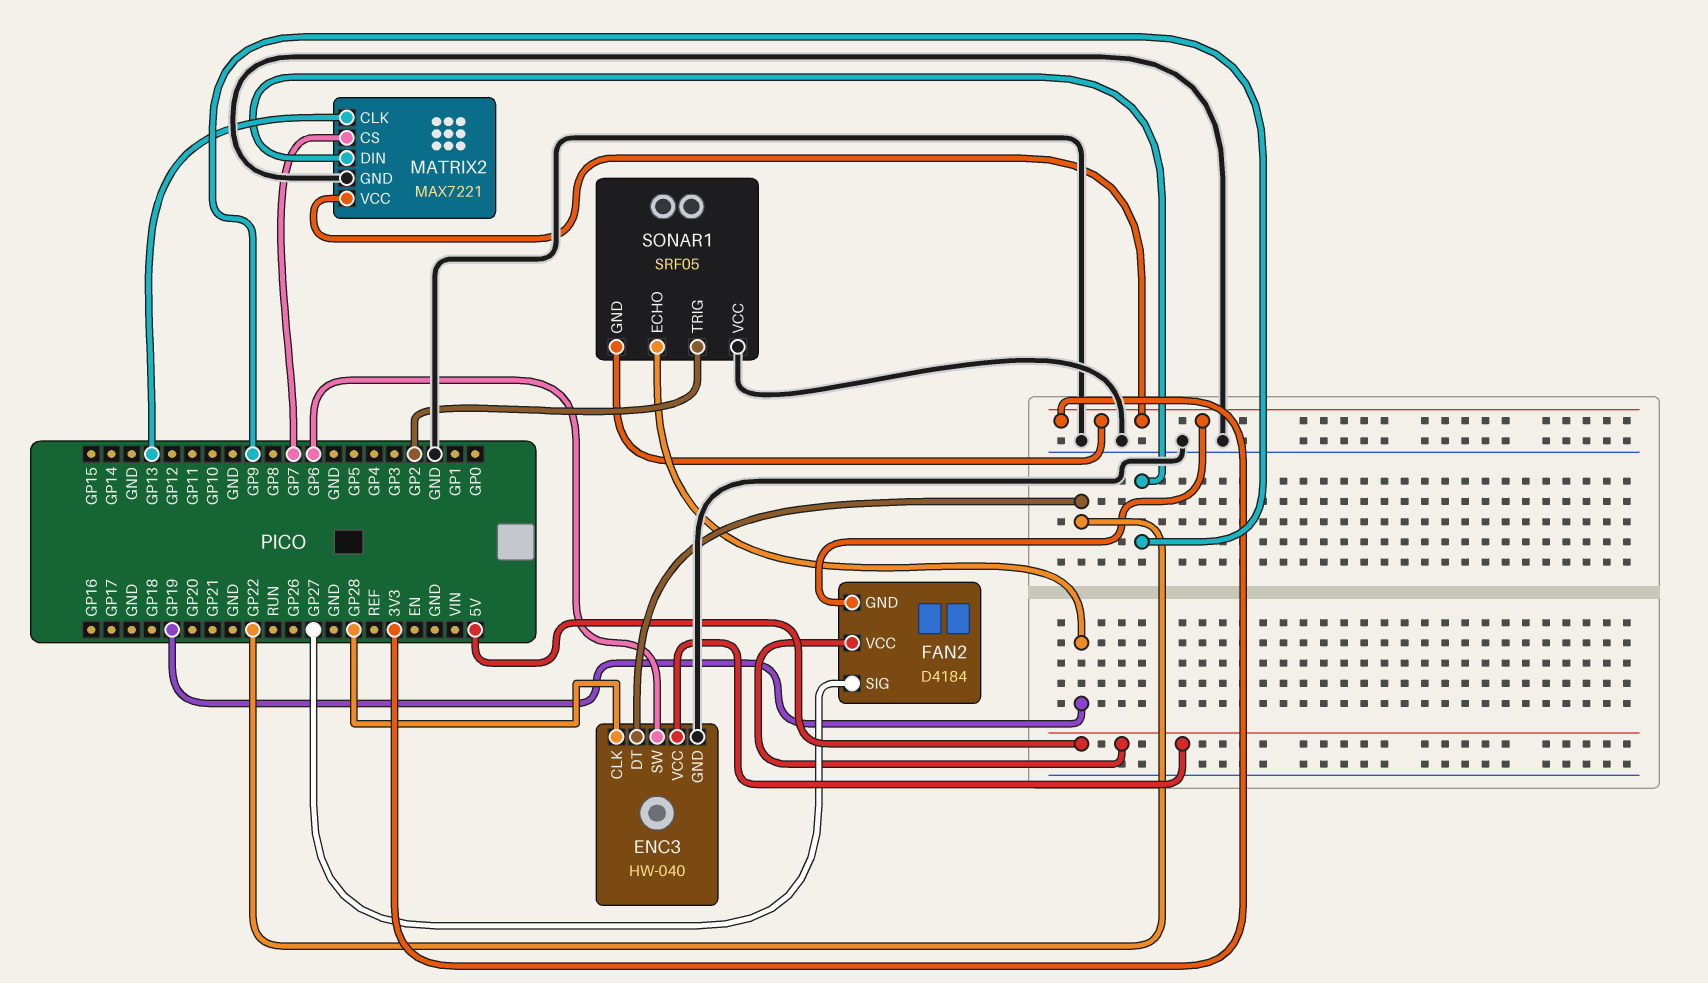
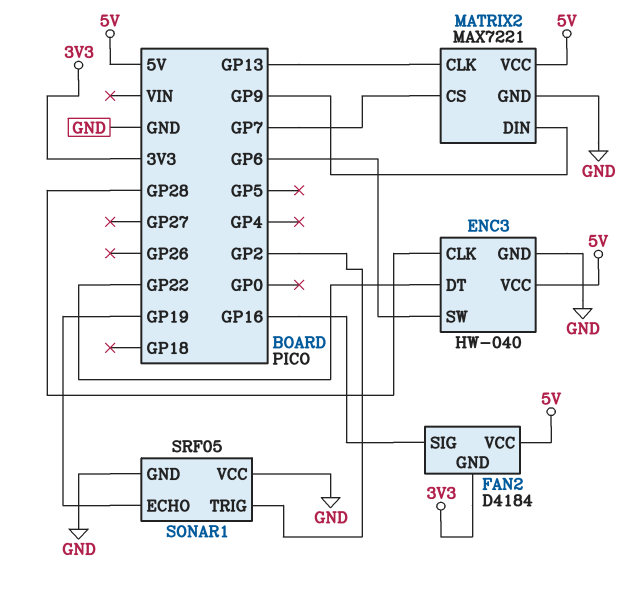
FAN2 pin SIG: GP27 -> GP16
MATRIX2 pin VCC: 3V3 -> 5V
SONAR1 pin GND: 3V3 -> GND

